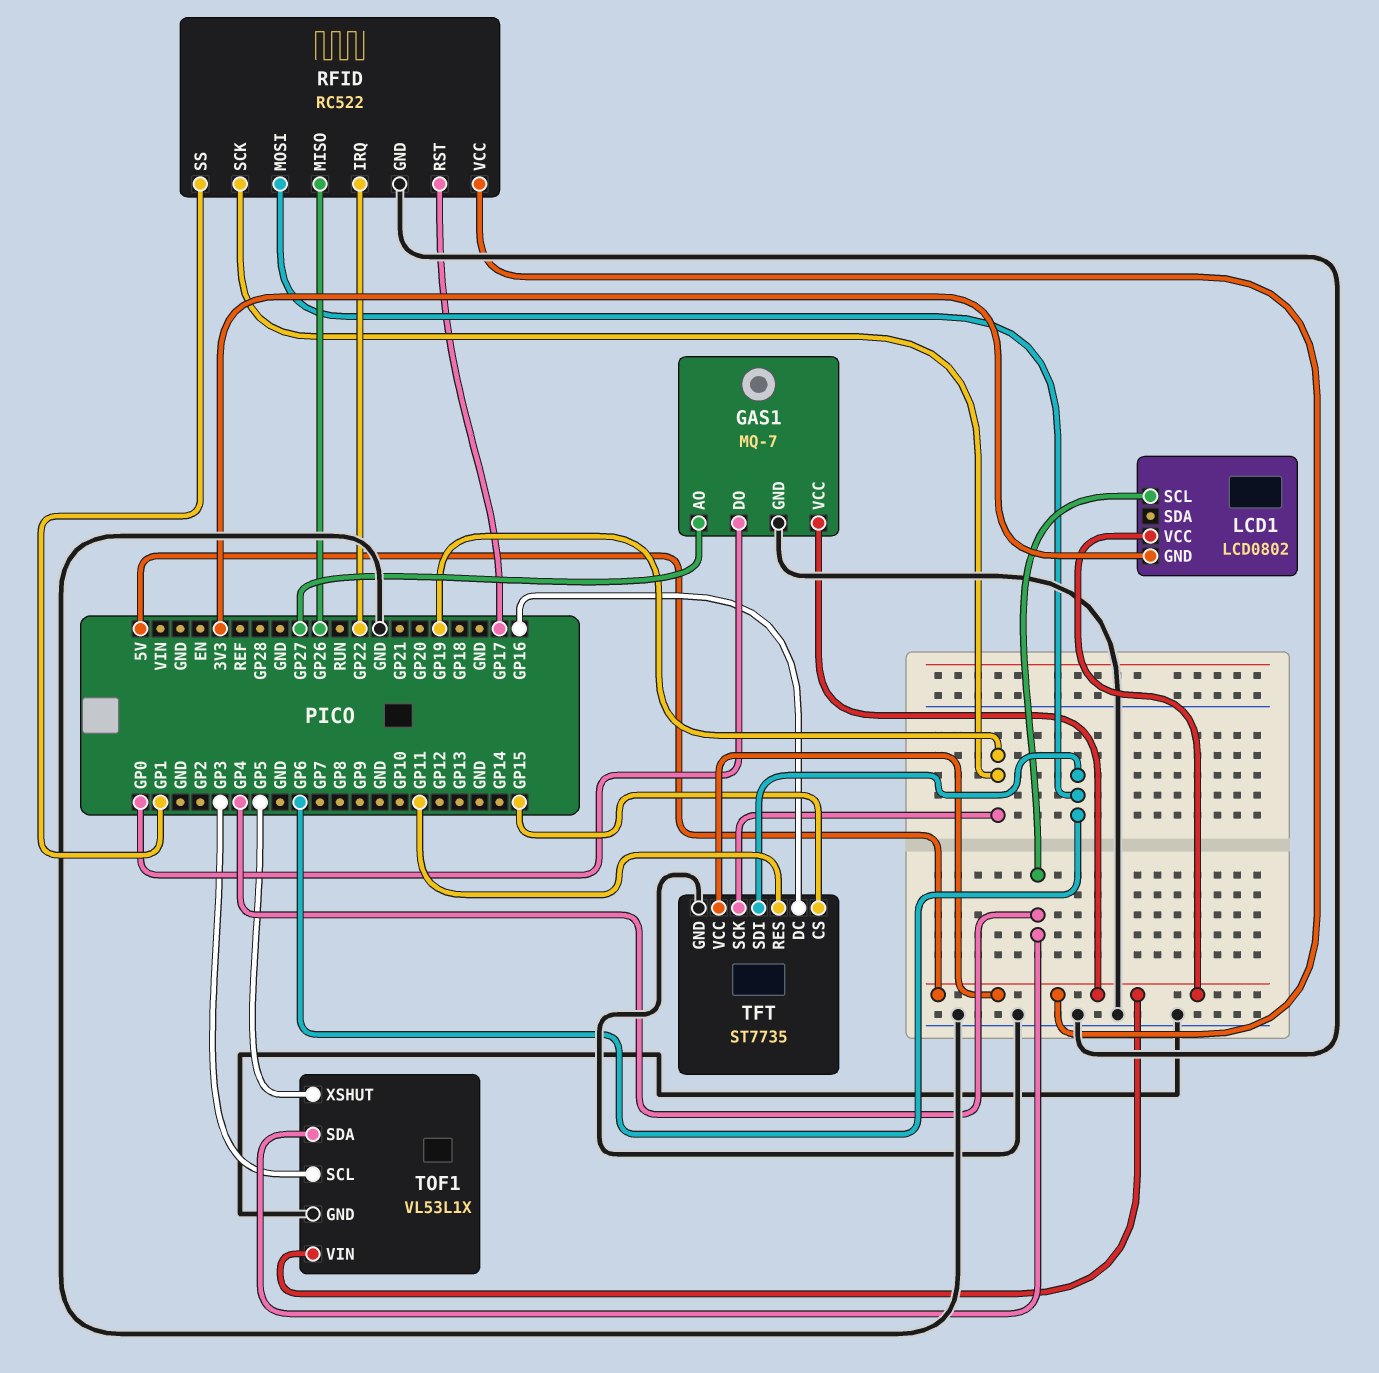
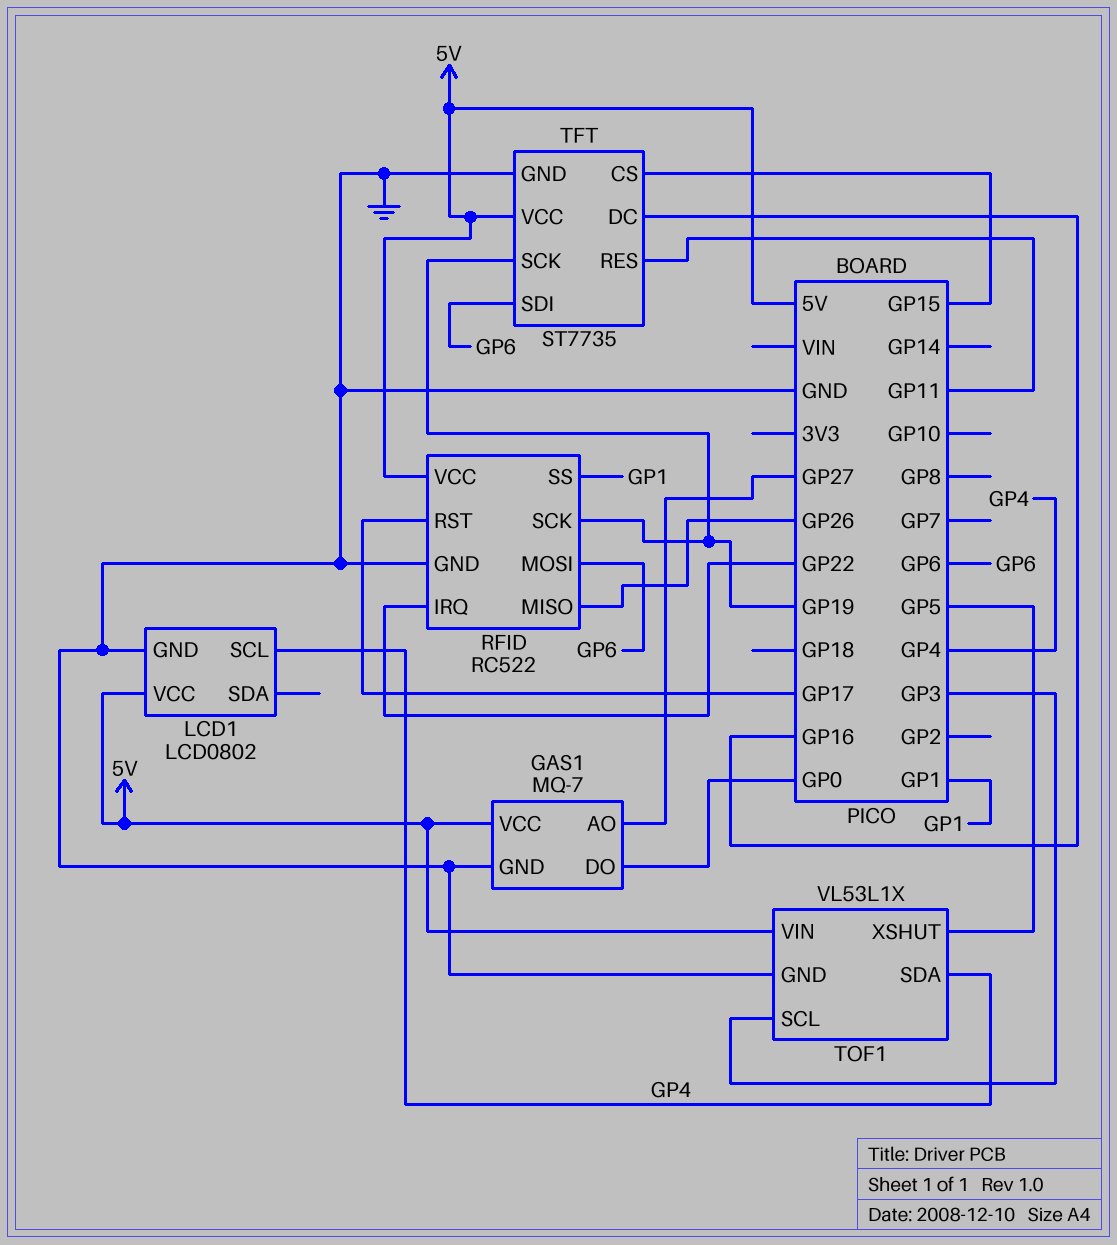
LCD1 pin GND: 3V3 -> GND

